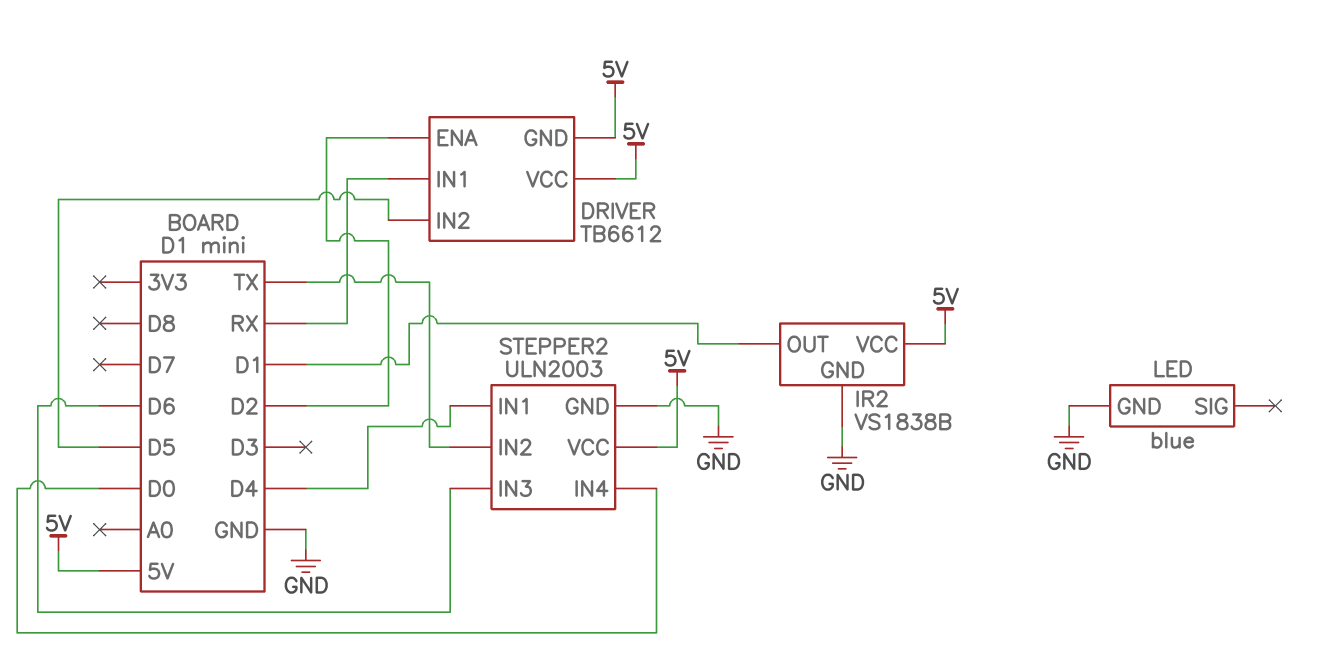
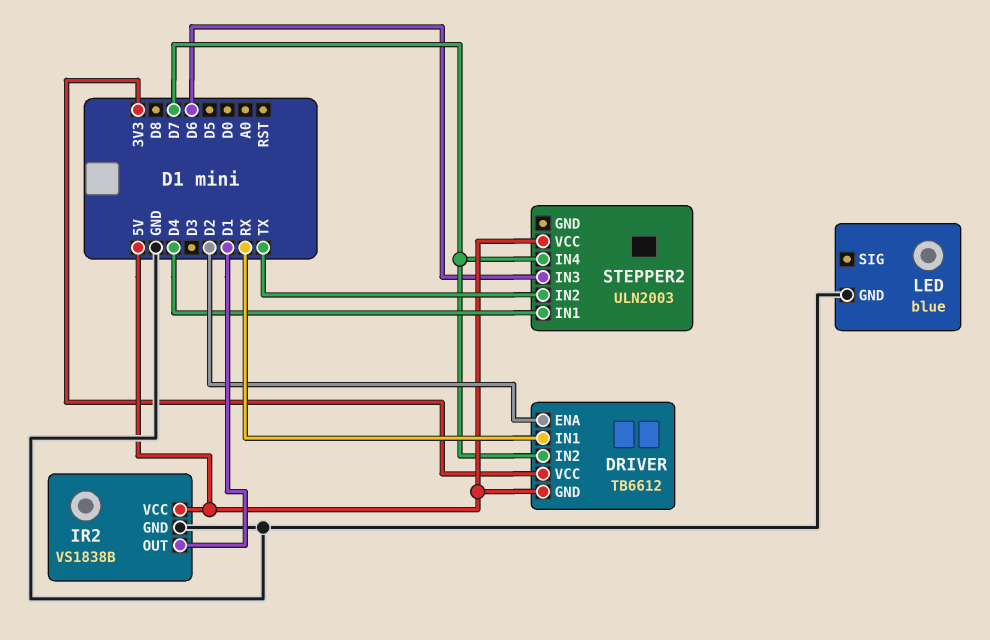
DRIVER pin IN2: D5 -> D7
DRIVER pin VCC: 5V -> 3V3
STEPPER2 pin GND: GND -> none
STEPPER2 pin IN4: D0 -> D7

